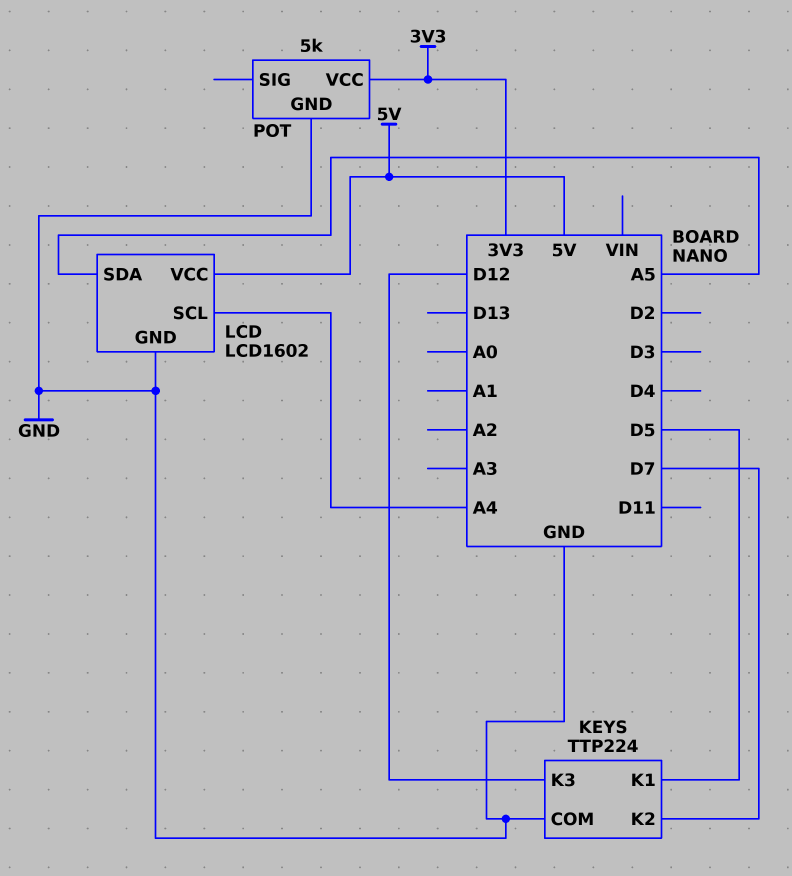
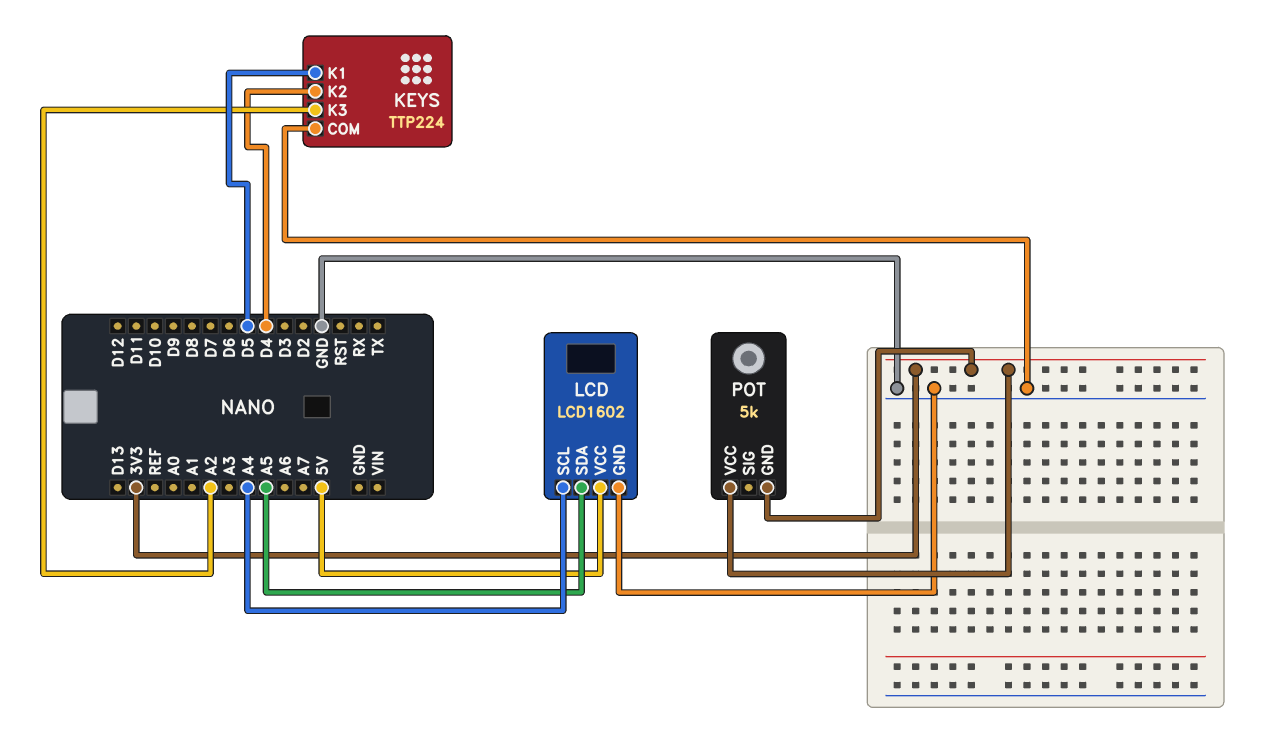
KEYS pin K2: D7 -> D4
KEYS pin K3: D12 -> A2
POT pin GND: GND -> 3V3

